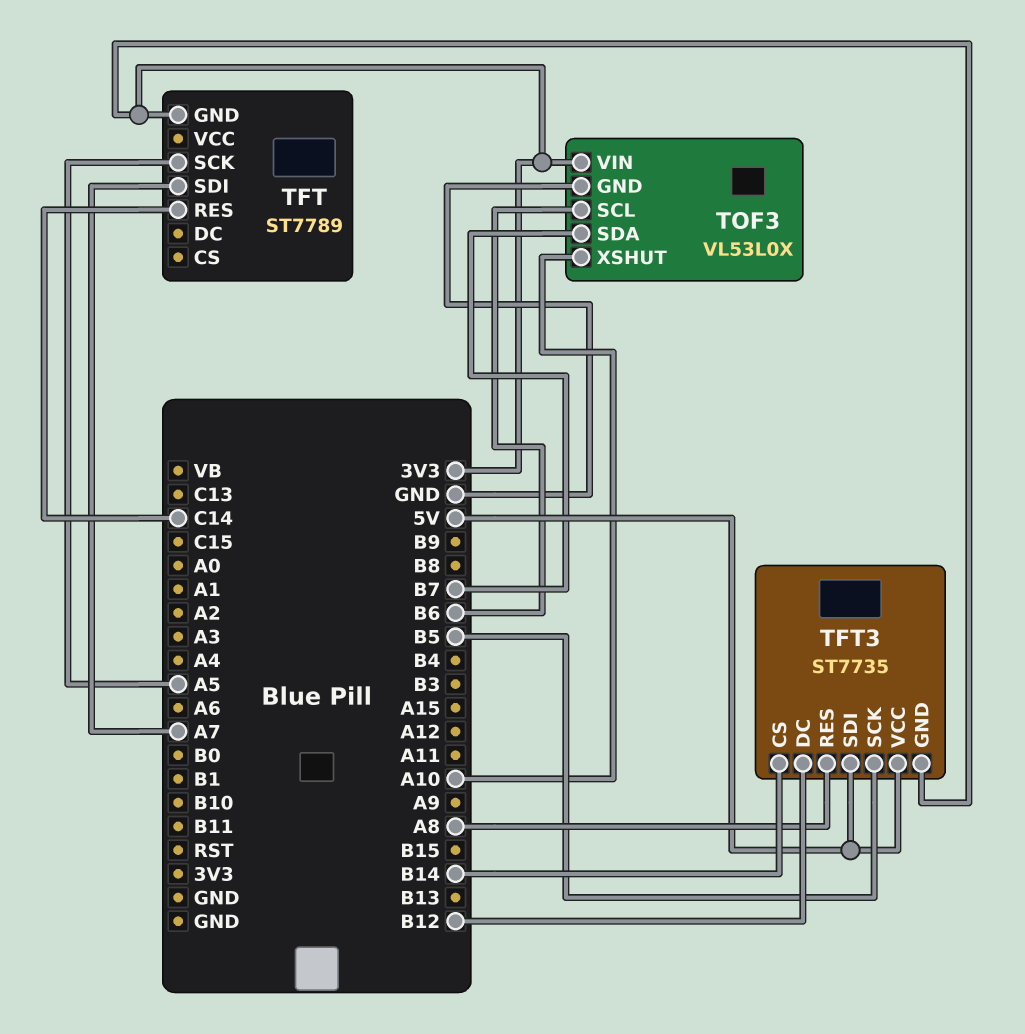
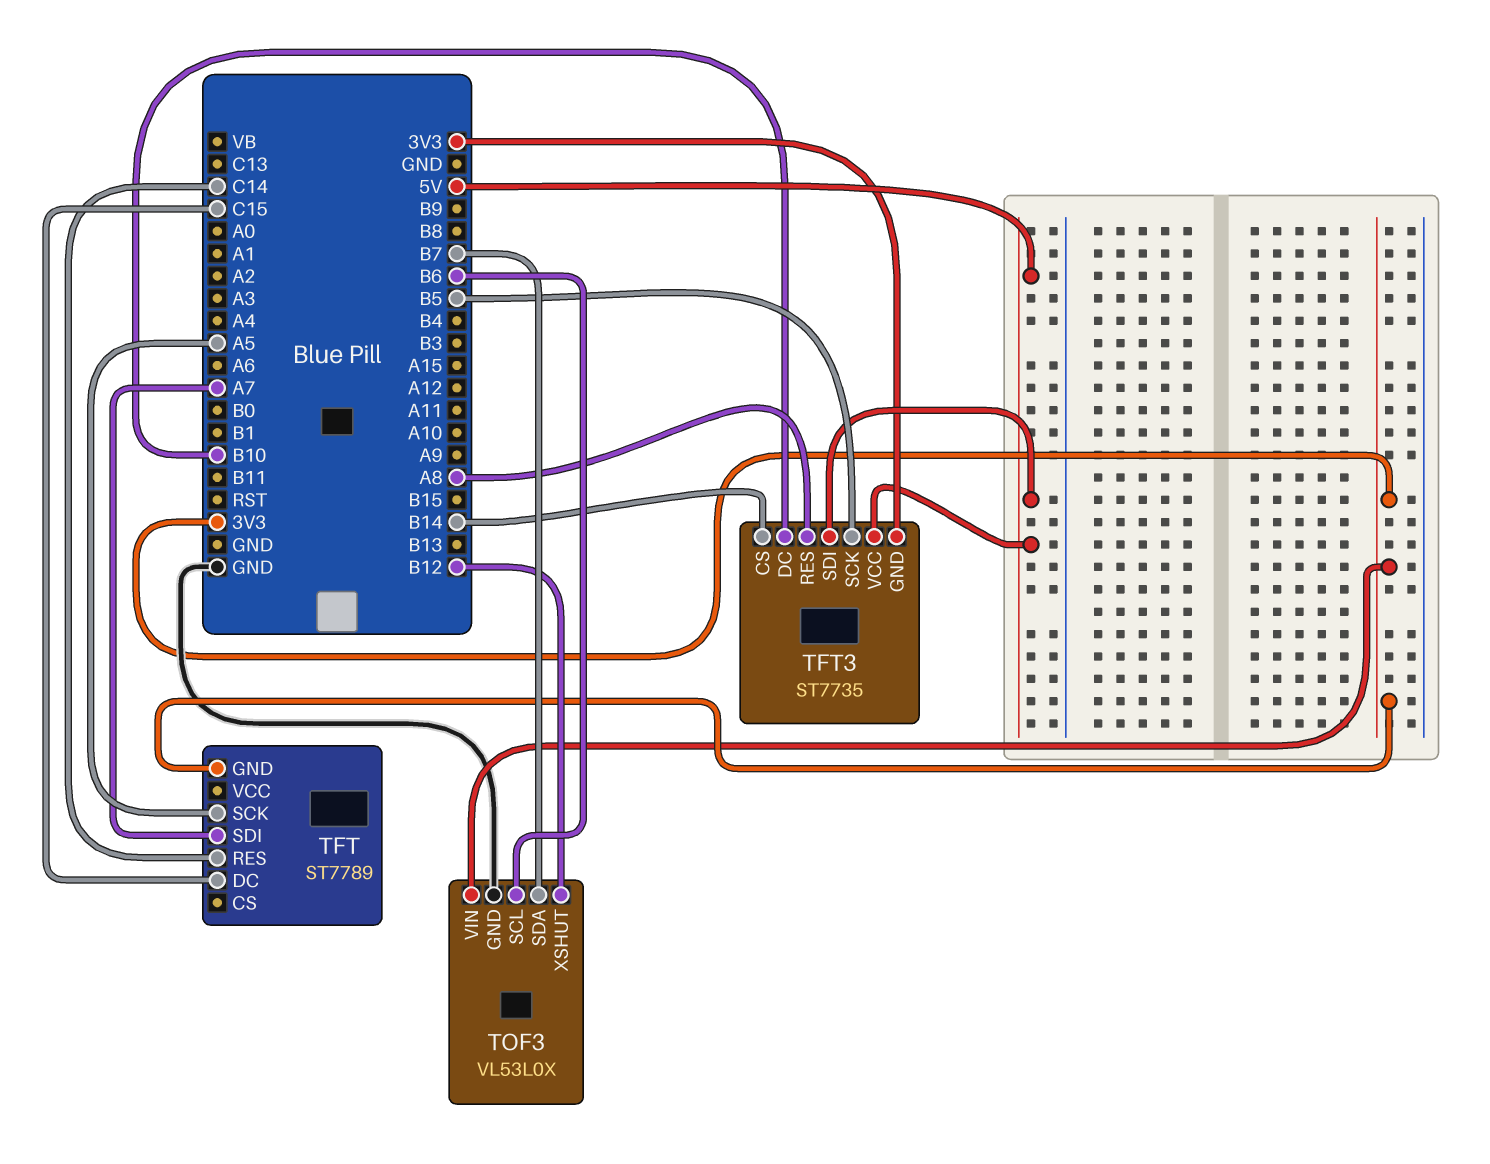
TFT pin DC: none -> C15
TFT3 pin DC: B12 -> B10
TOF3 pin XSHUT: A10 -> B12

